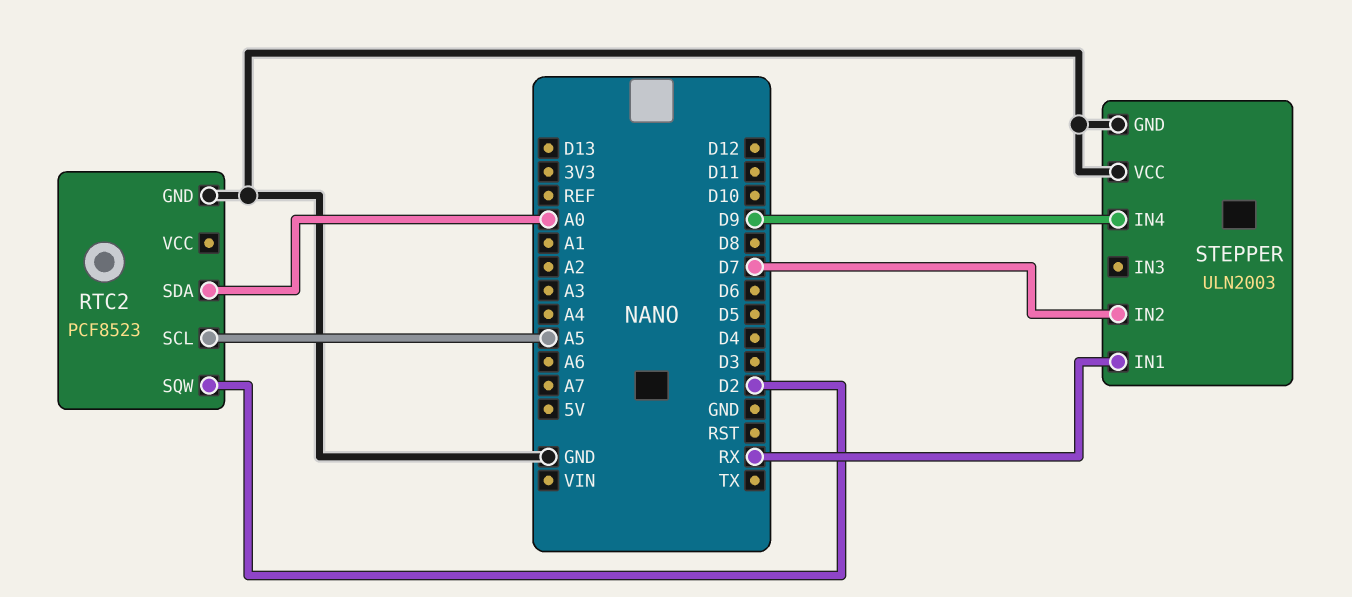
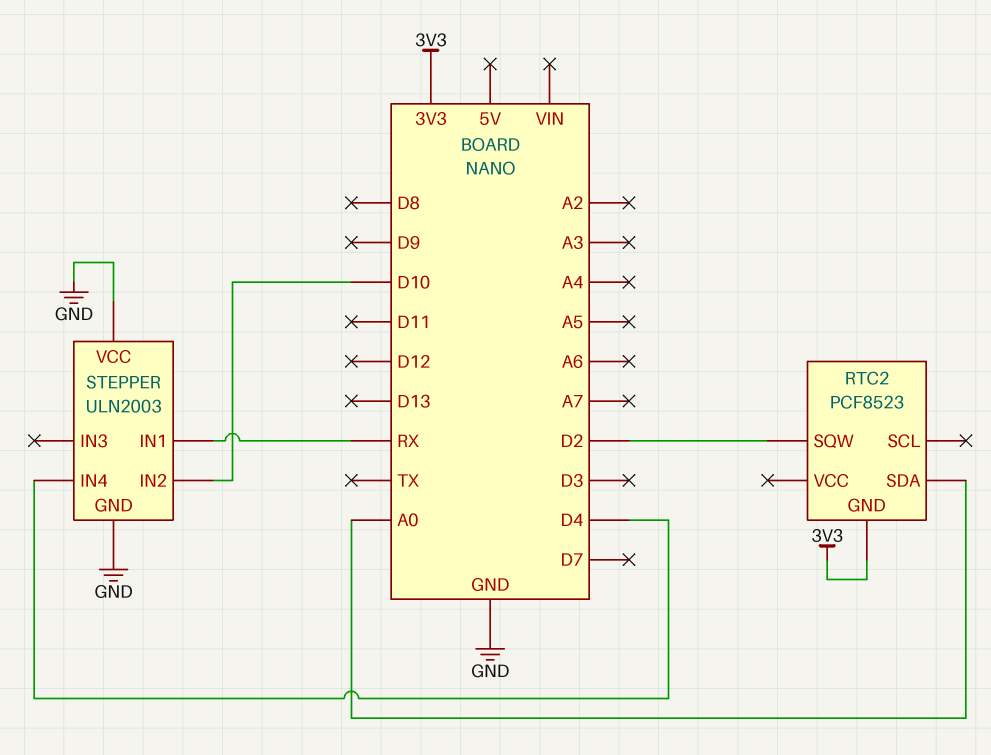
RTC2 pin GND: GND -> 3V3
RTC2 pin SCL: A5 -> none
STEPPER pin IN2: D7 -> D10
STEPPER pin IN4: D9 -> D4

